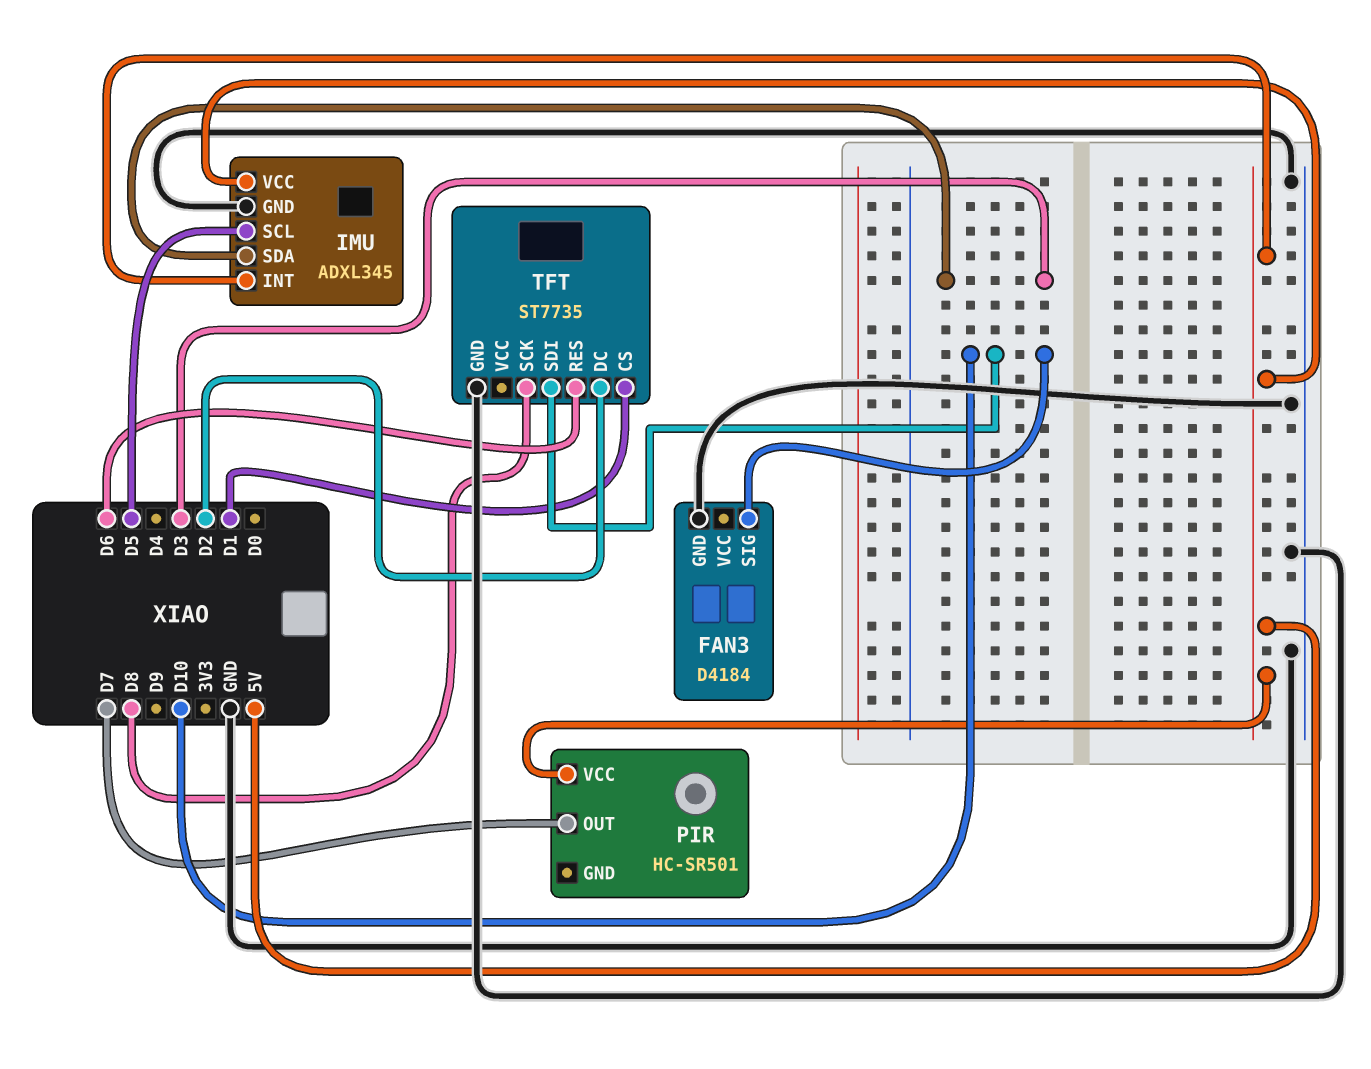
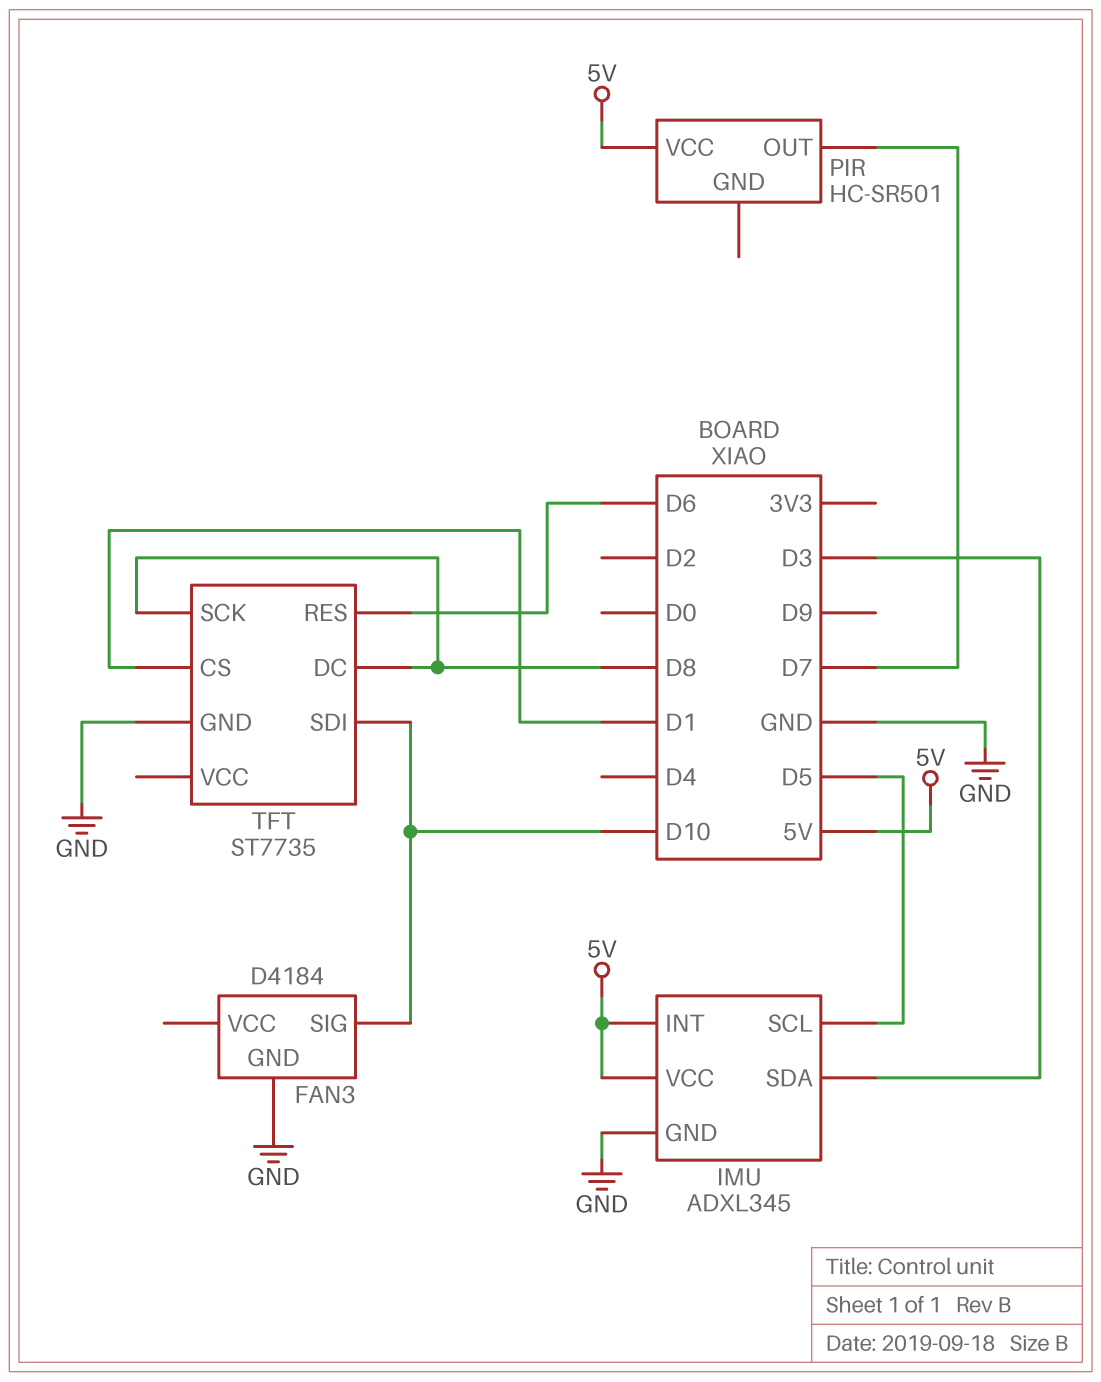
TFT pin DC: D2 -> D8

